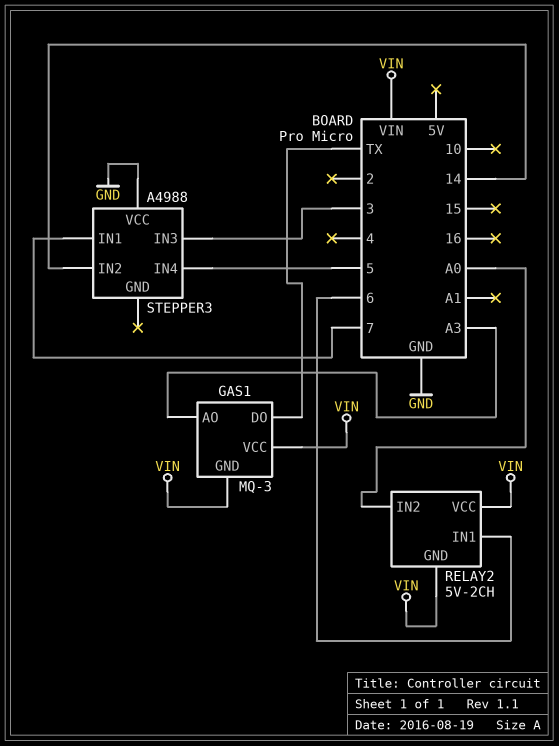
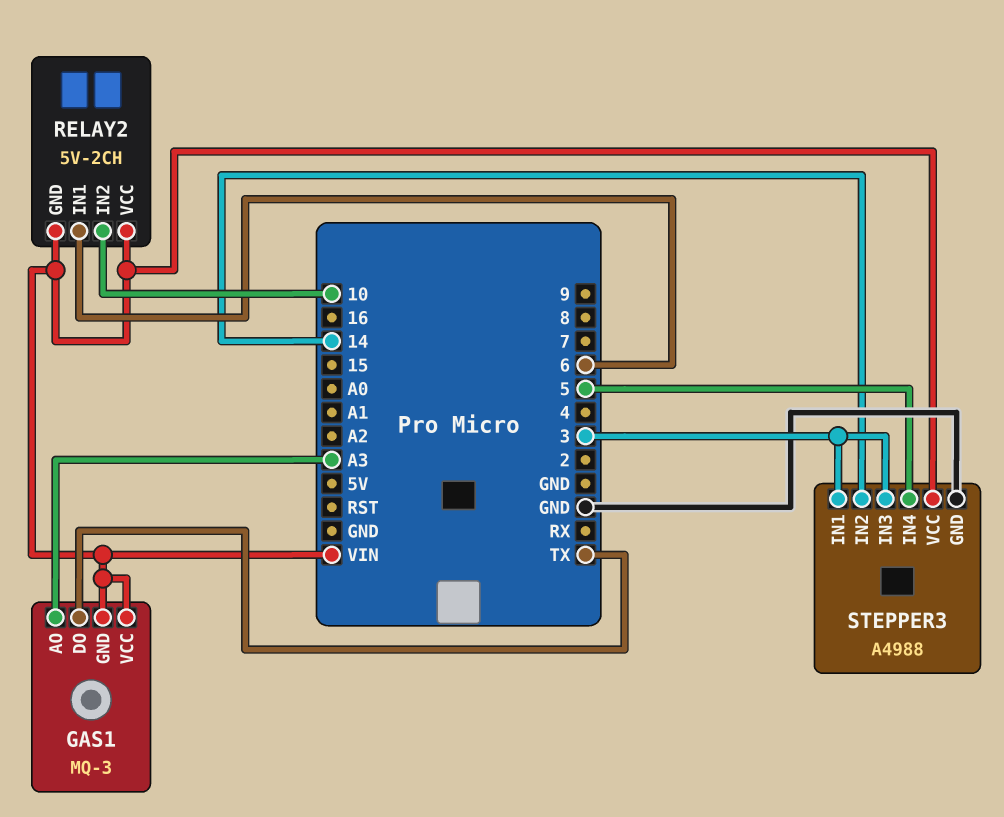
RELAY2 pin IN2: A0 -> 10
STEPPER3 pin GND: none -> GND
STEPPER3 pin IN1: 7 -> 3
STEPPER3 pin VCC: GND -> VIN

